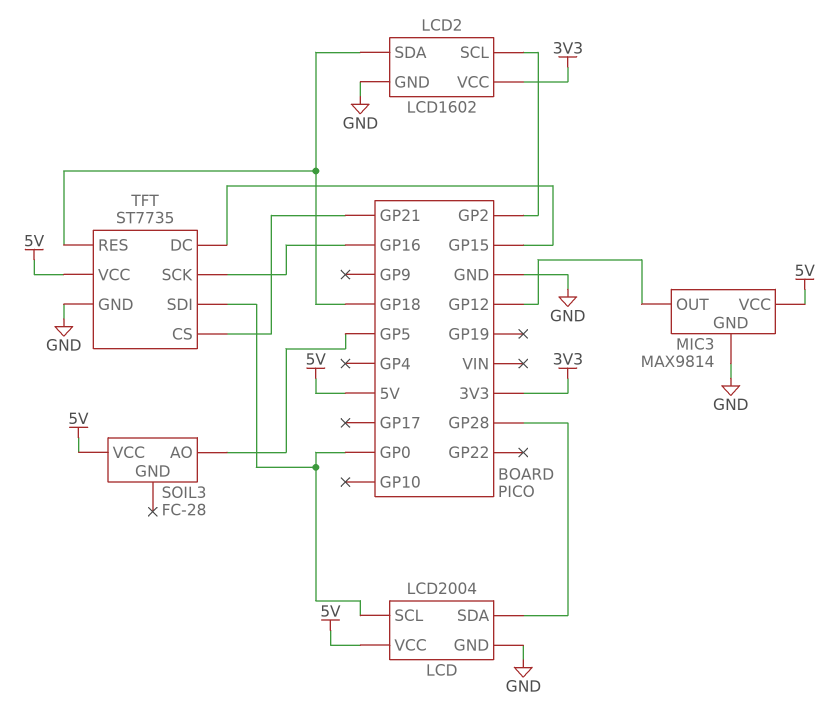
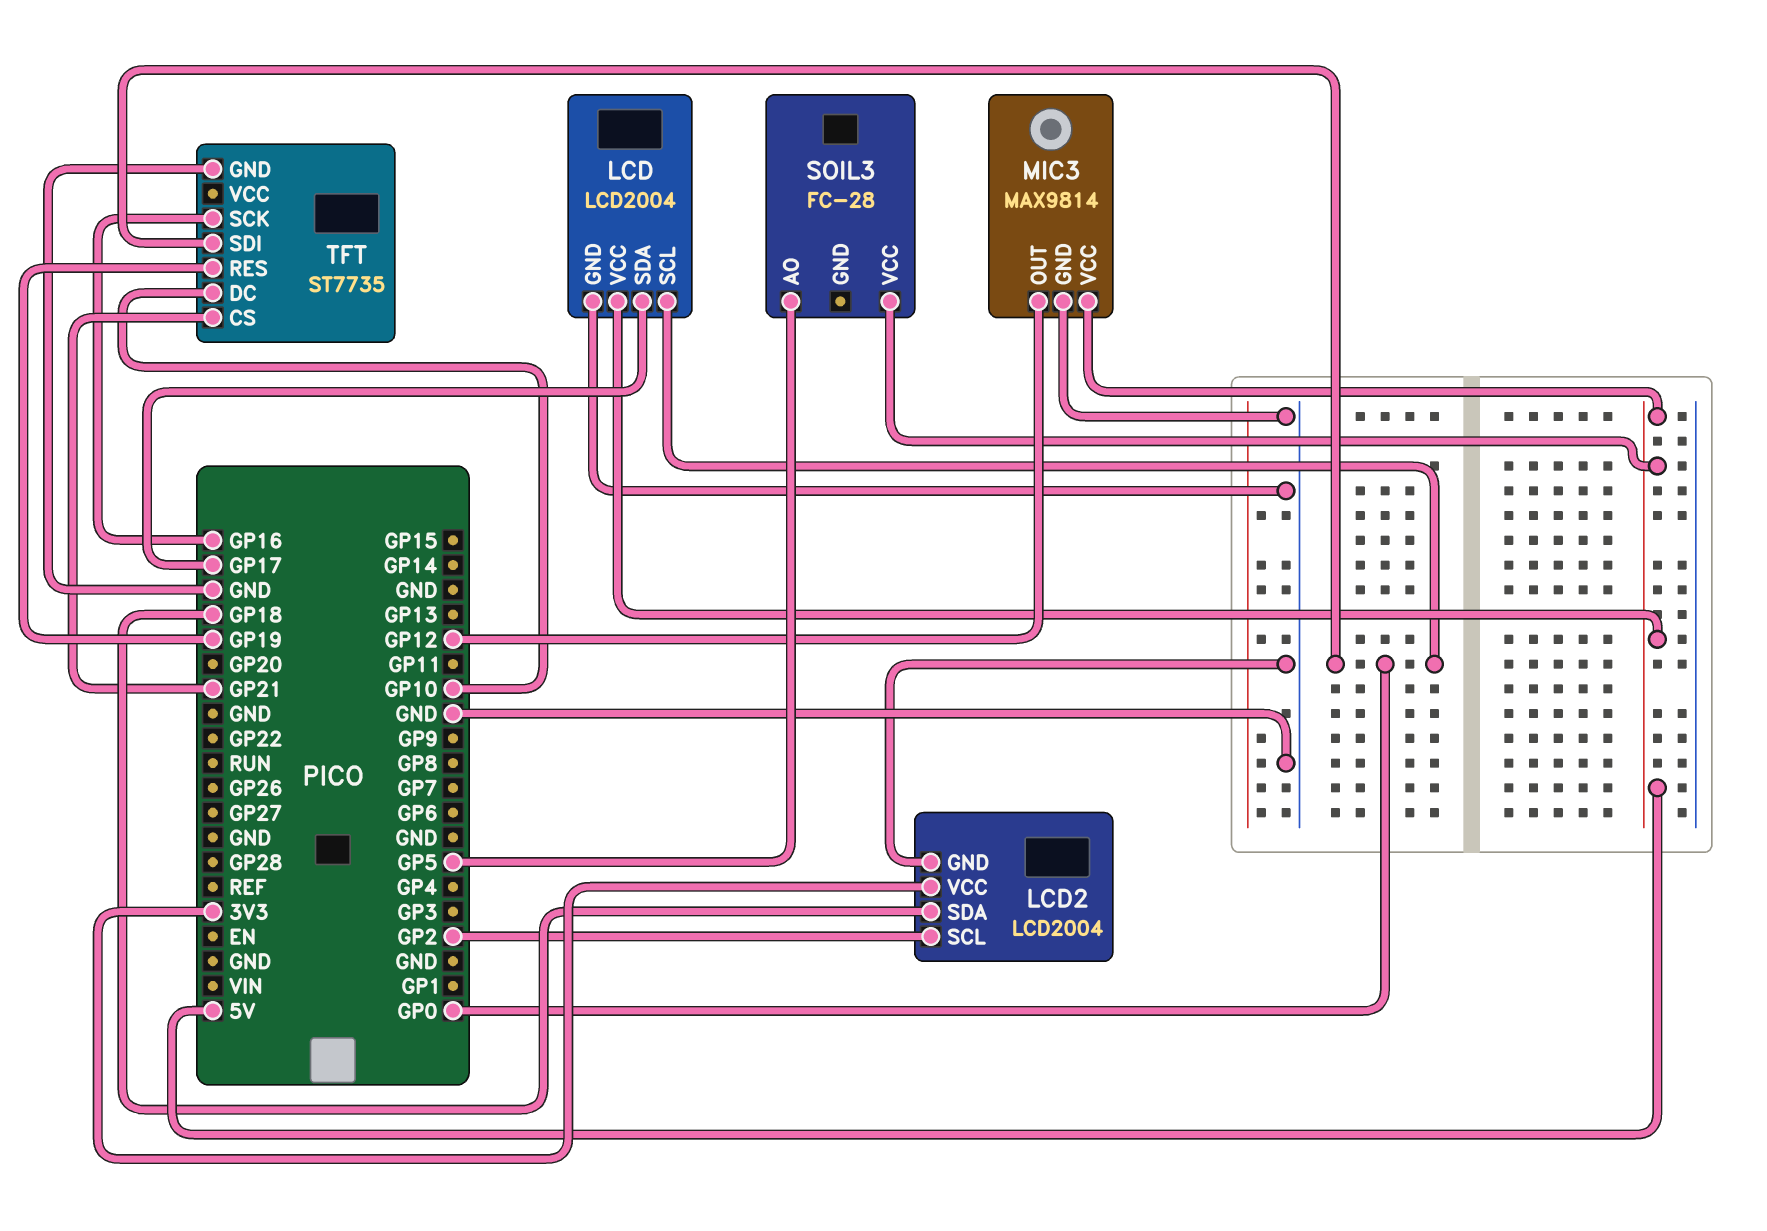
LCD pin SDA: GP28 -> GP17
LCD2: LCD1602 -> LCD2004
TFT pin DC: GP15 -> GP10
TFT pin RES: GP18 -> GP19
TFT pin VCC: 5V -> none

